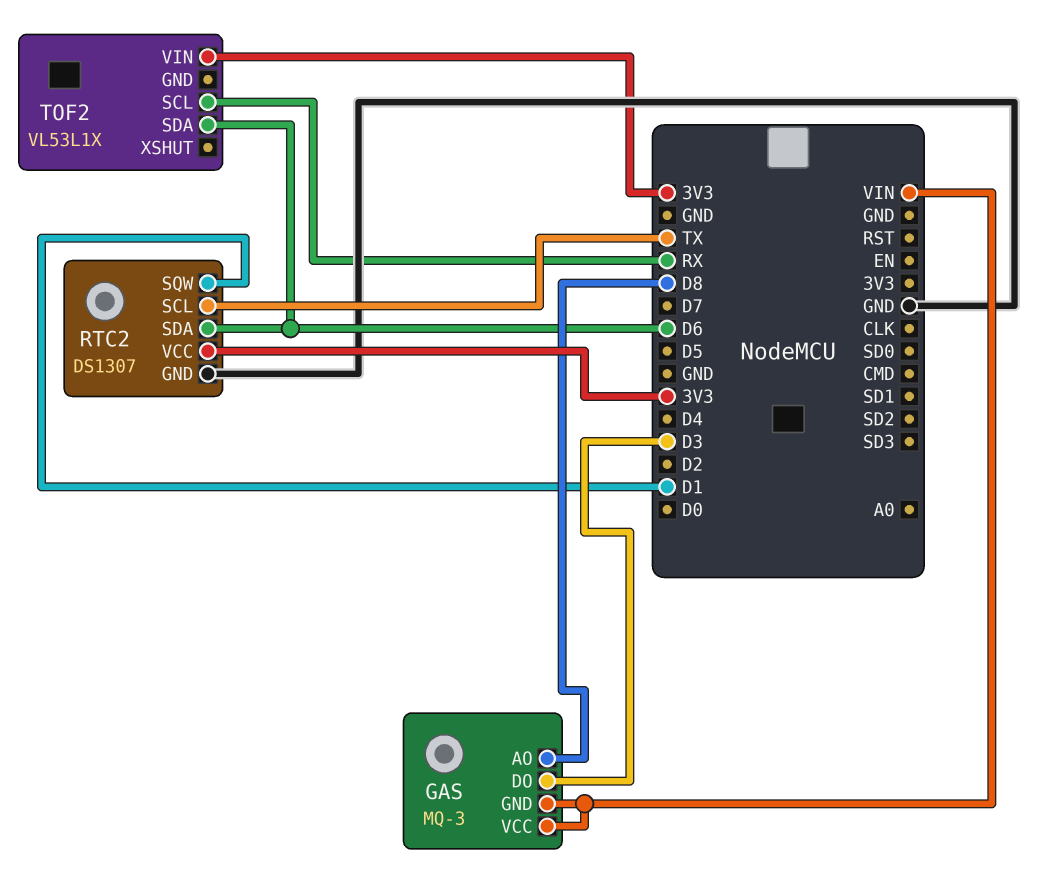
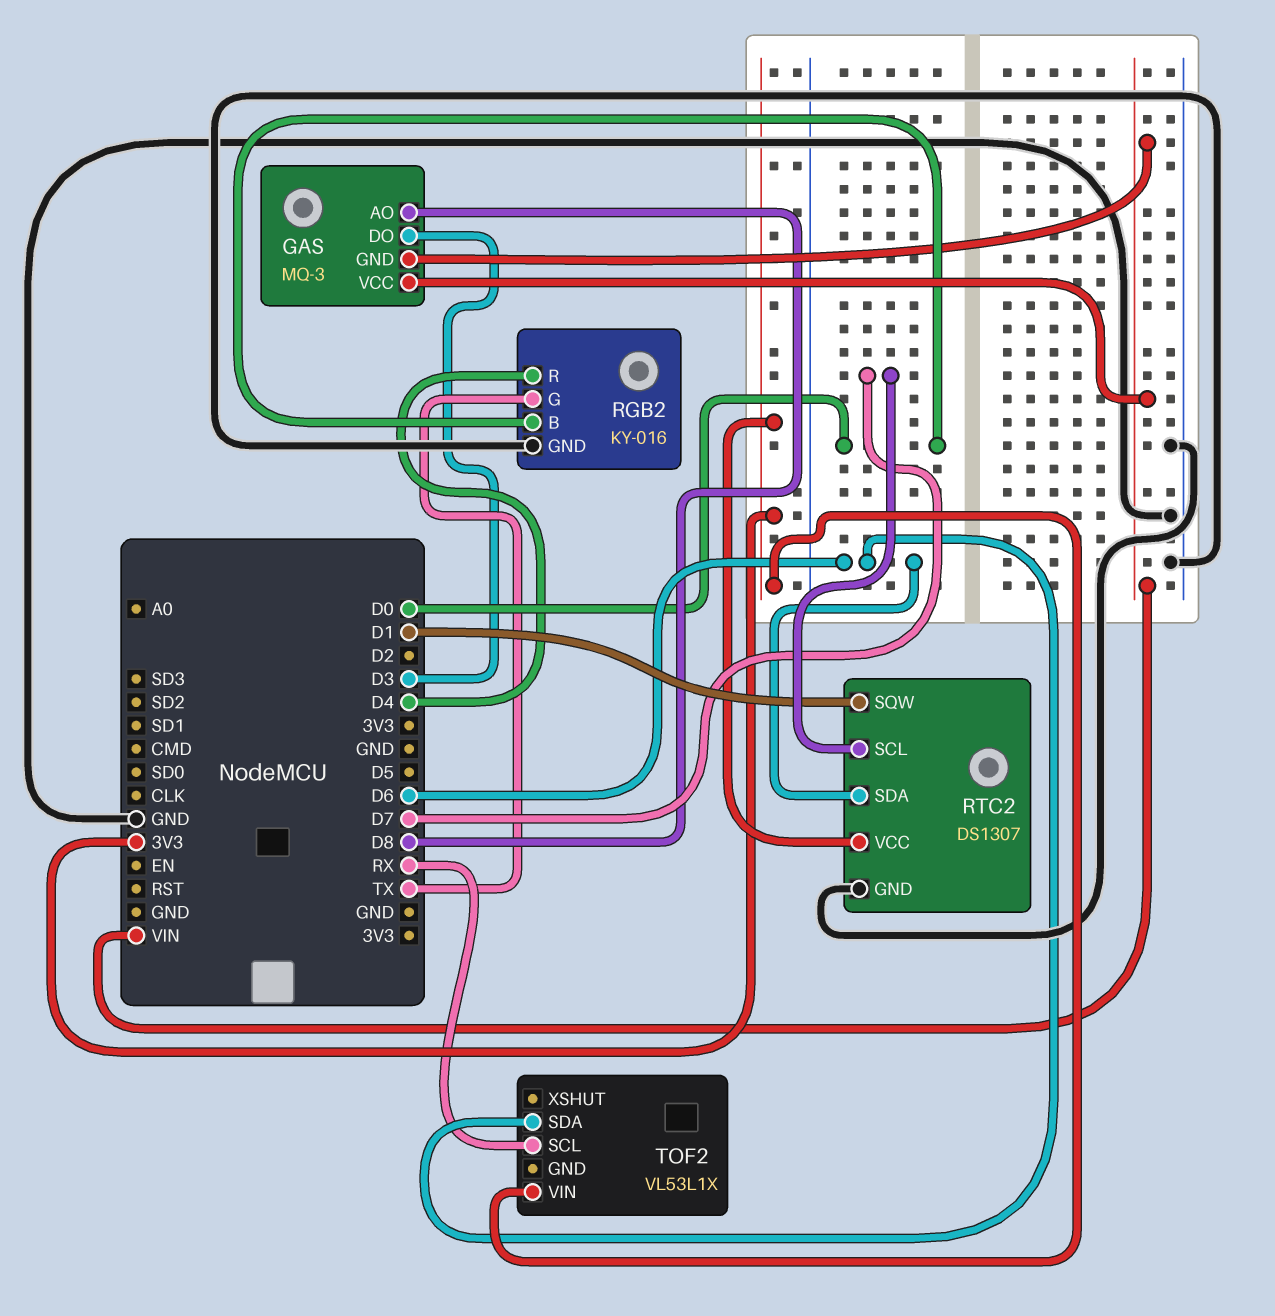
RGB2: none -> KY-016
RGB2 pin B: none -> D0
RGB2 pin G: none -> TX
RGB2 pin GND: none -> GND
RGB2 pin R: none -> D4
RTC2 pin SCL: TX -> D7

